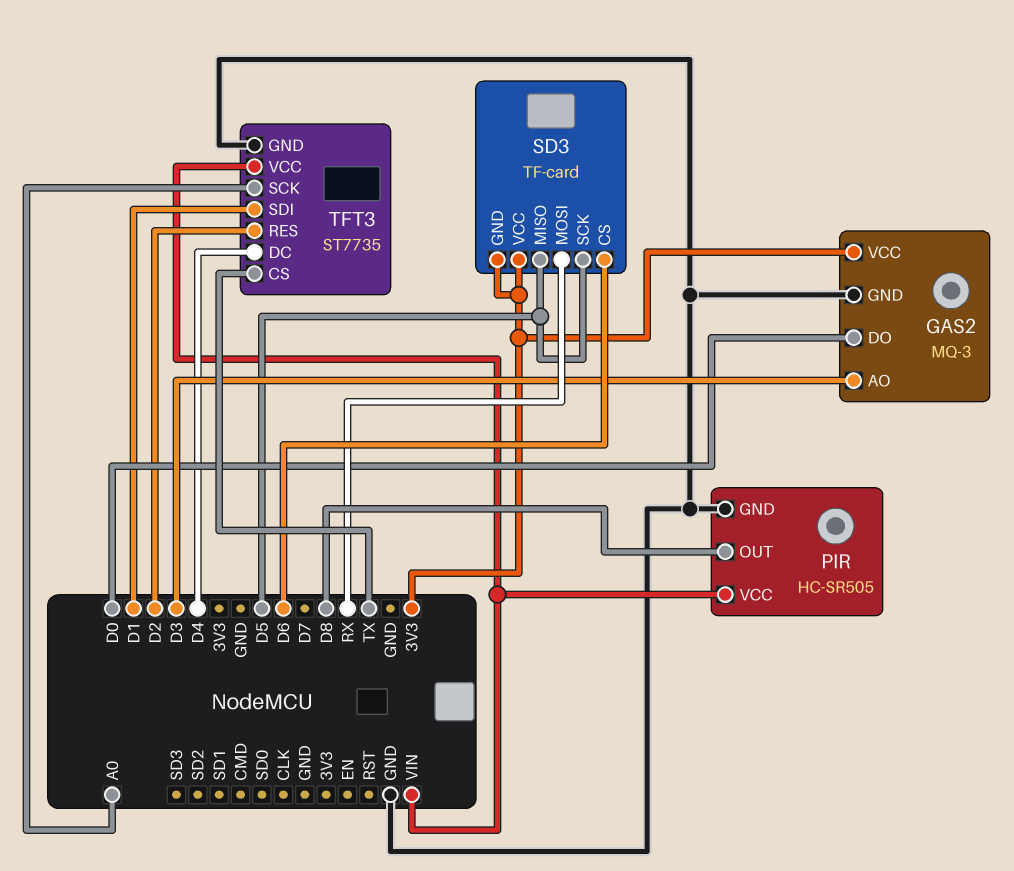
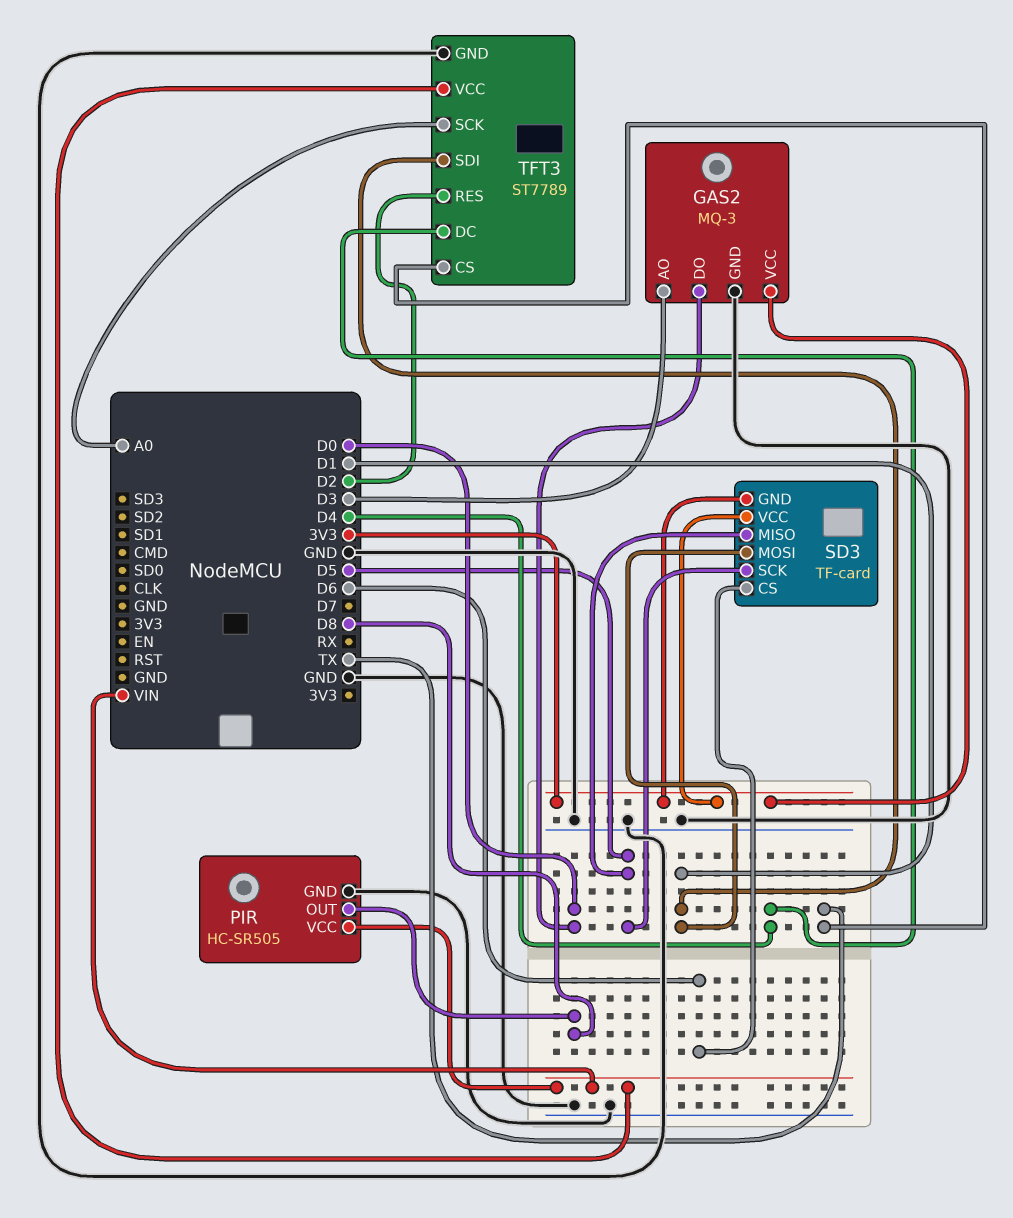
SD3 pin MOSI: RX -> D1
TFT3: ST7735 -> ST7789

